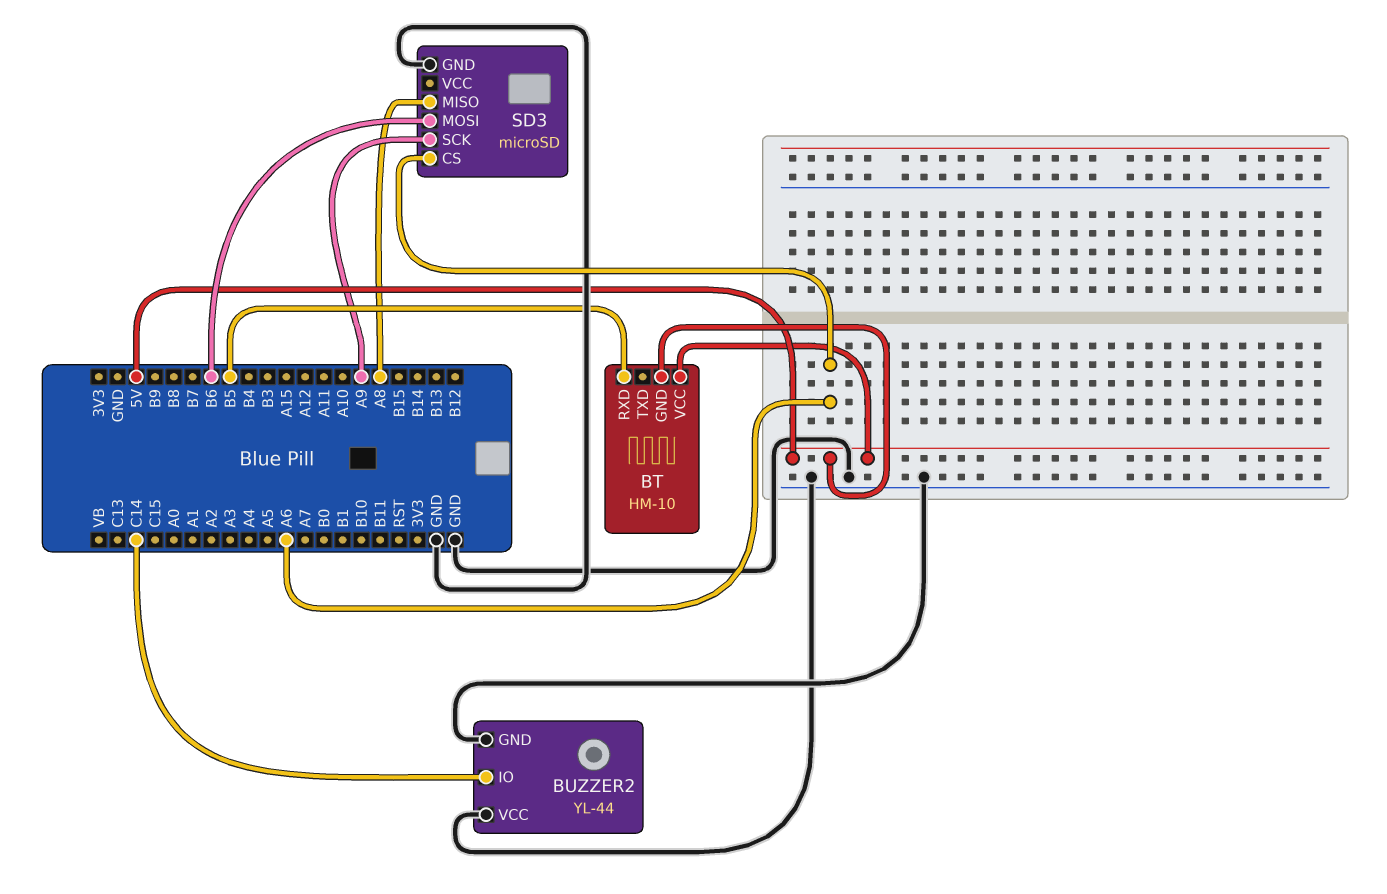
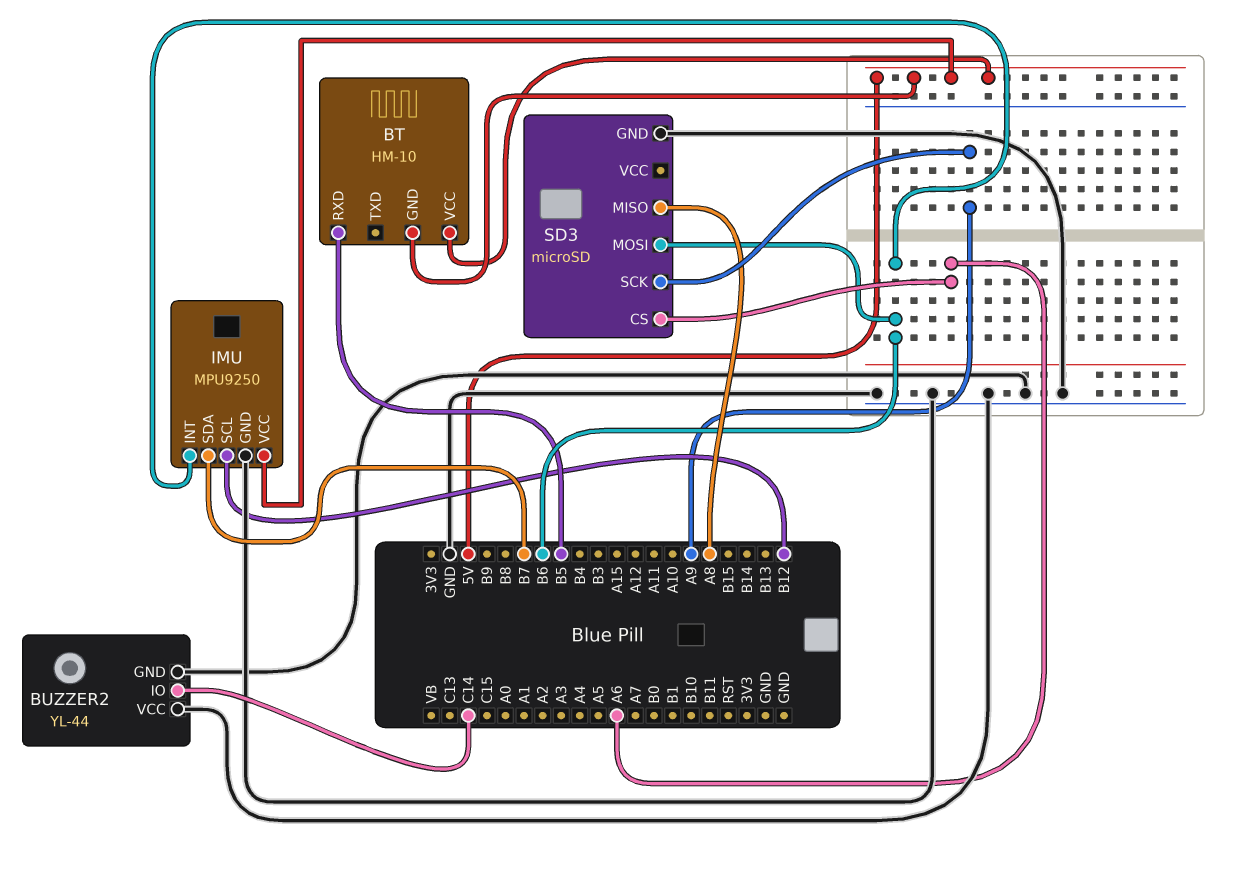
IMU: none -> MPU9250
IMU pin GND: none -> GND
IMU pin INT: none -> B6
IMU pin SCL: none -> B12
IMU pin SDA: none -> B7
IMU pin VCC: none -> 5V

